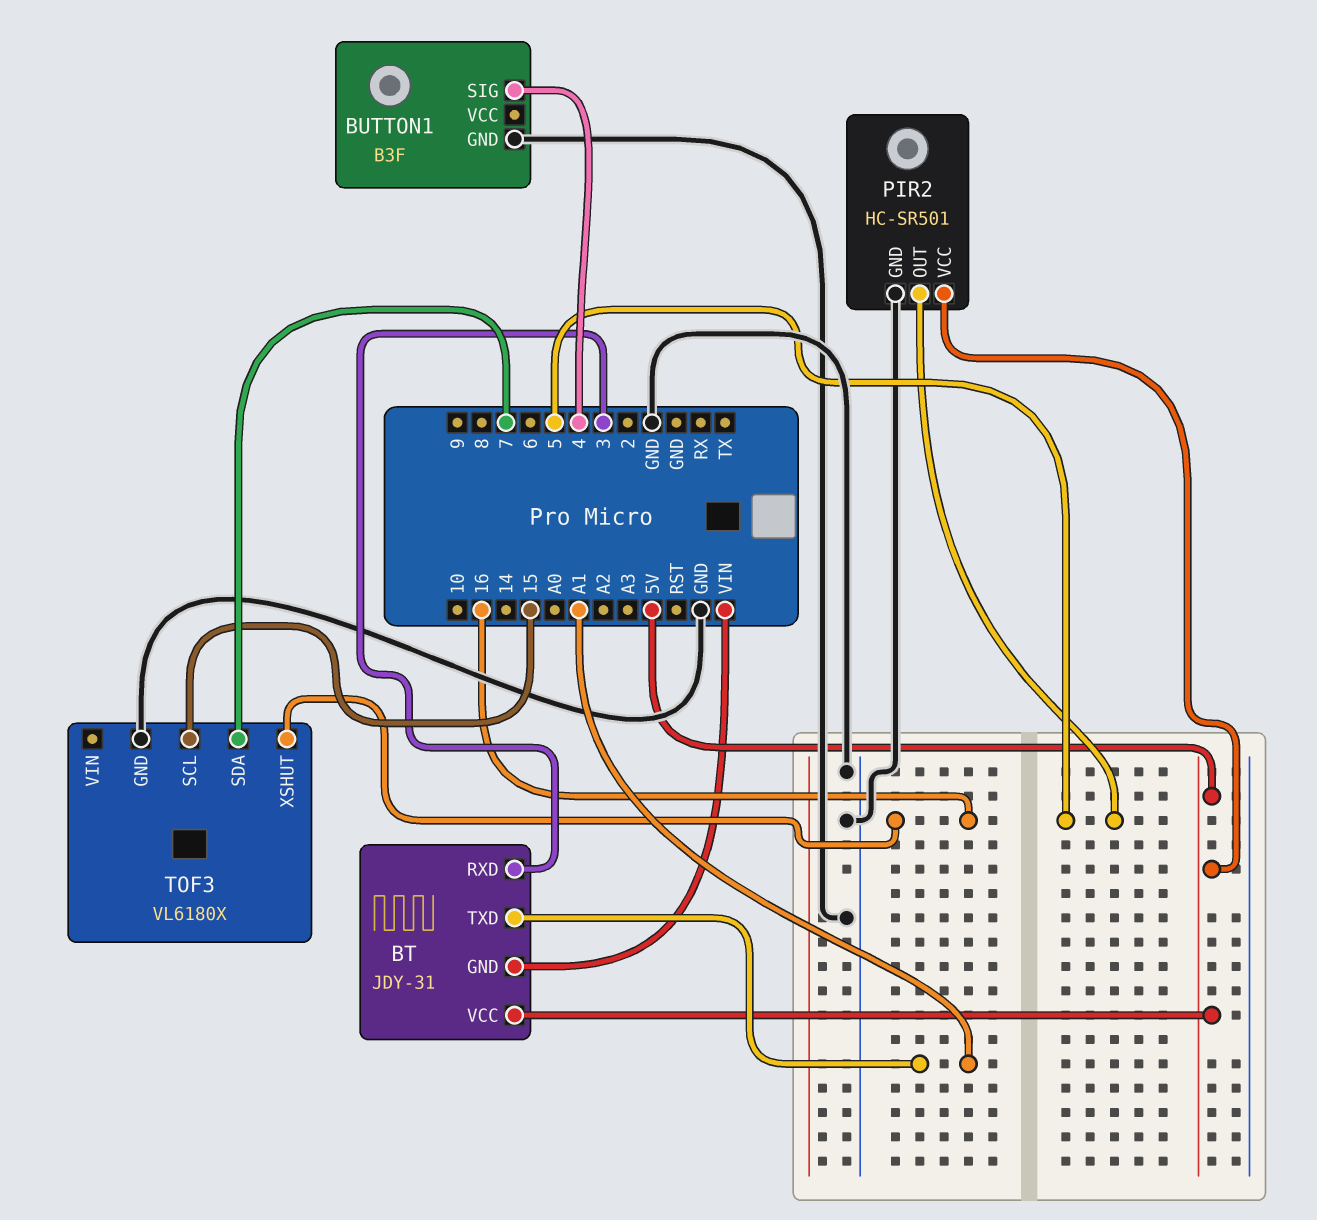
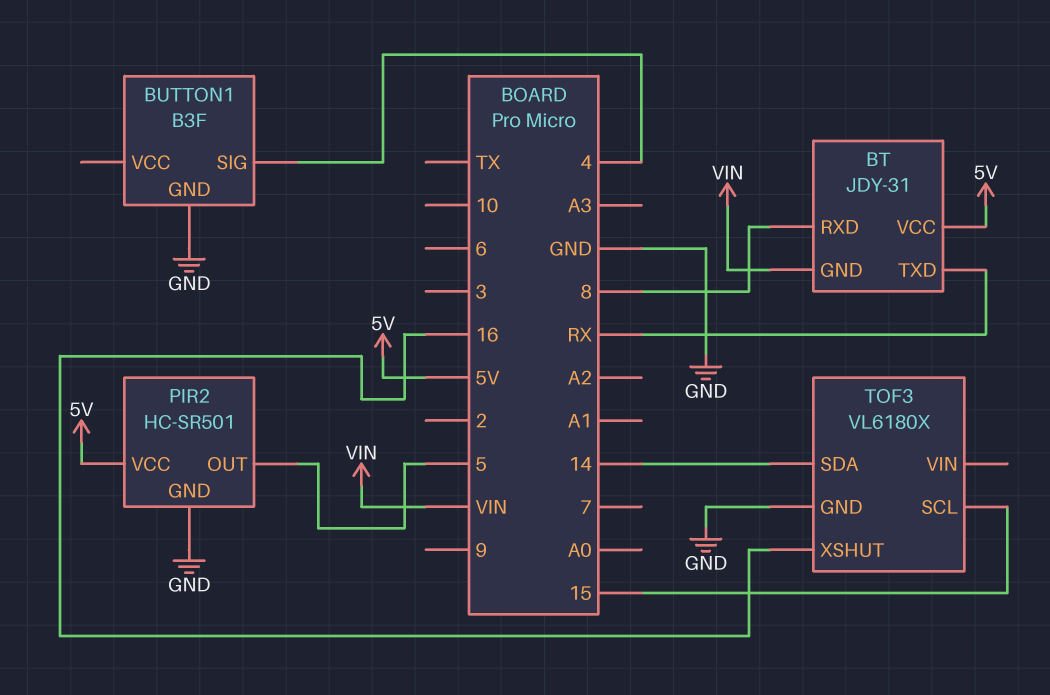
BT pin RXD: 3 -> 8
BT pin TXD: A1 -> RX
TOF3 pin SDA: 7 -> 14

